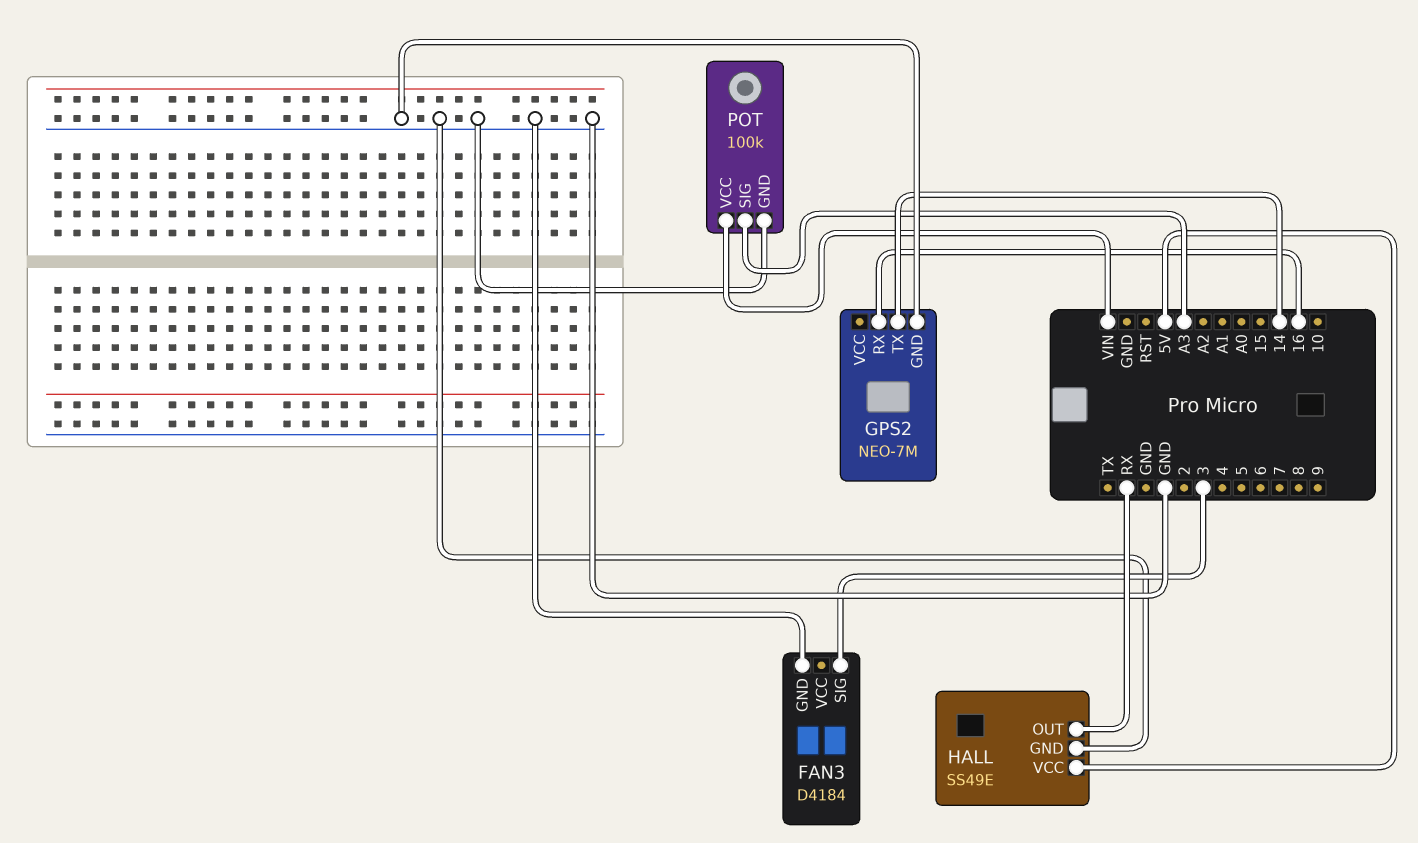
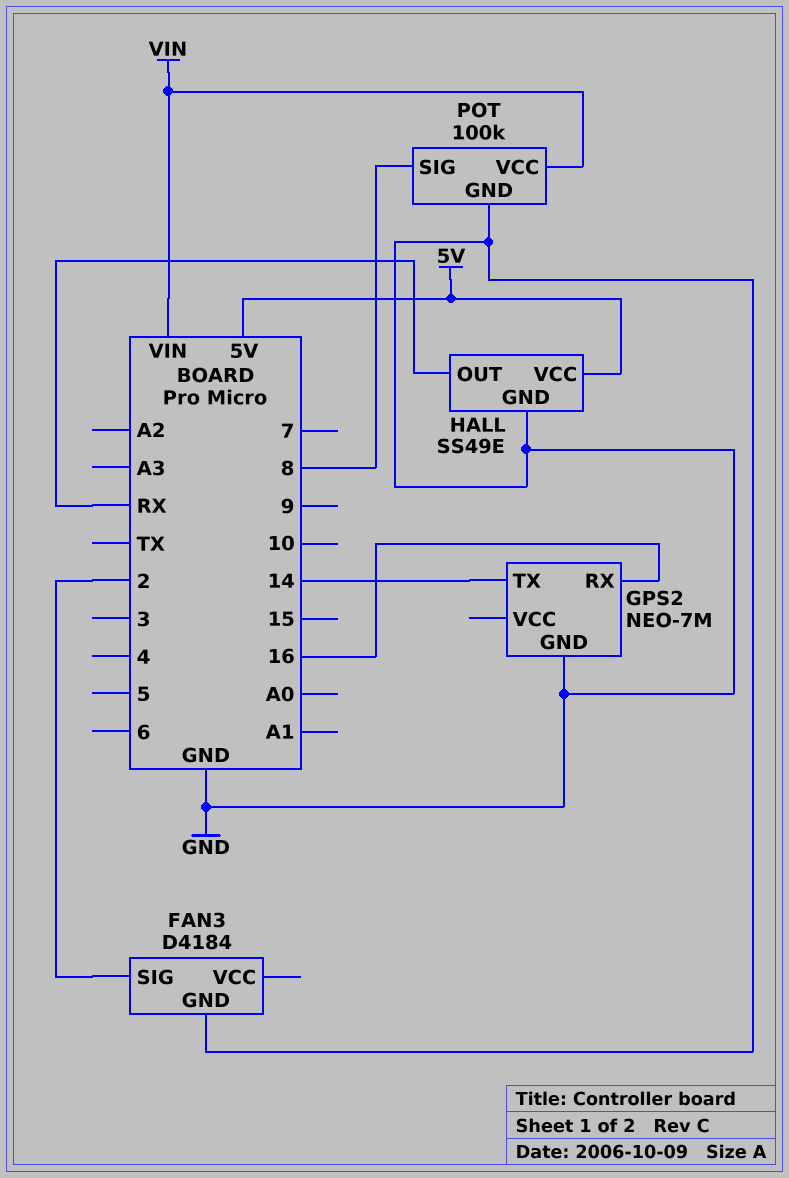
FAN3 pin SIG: 3 -> 2
POT pin SIG: A3 -> 8

